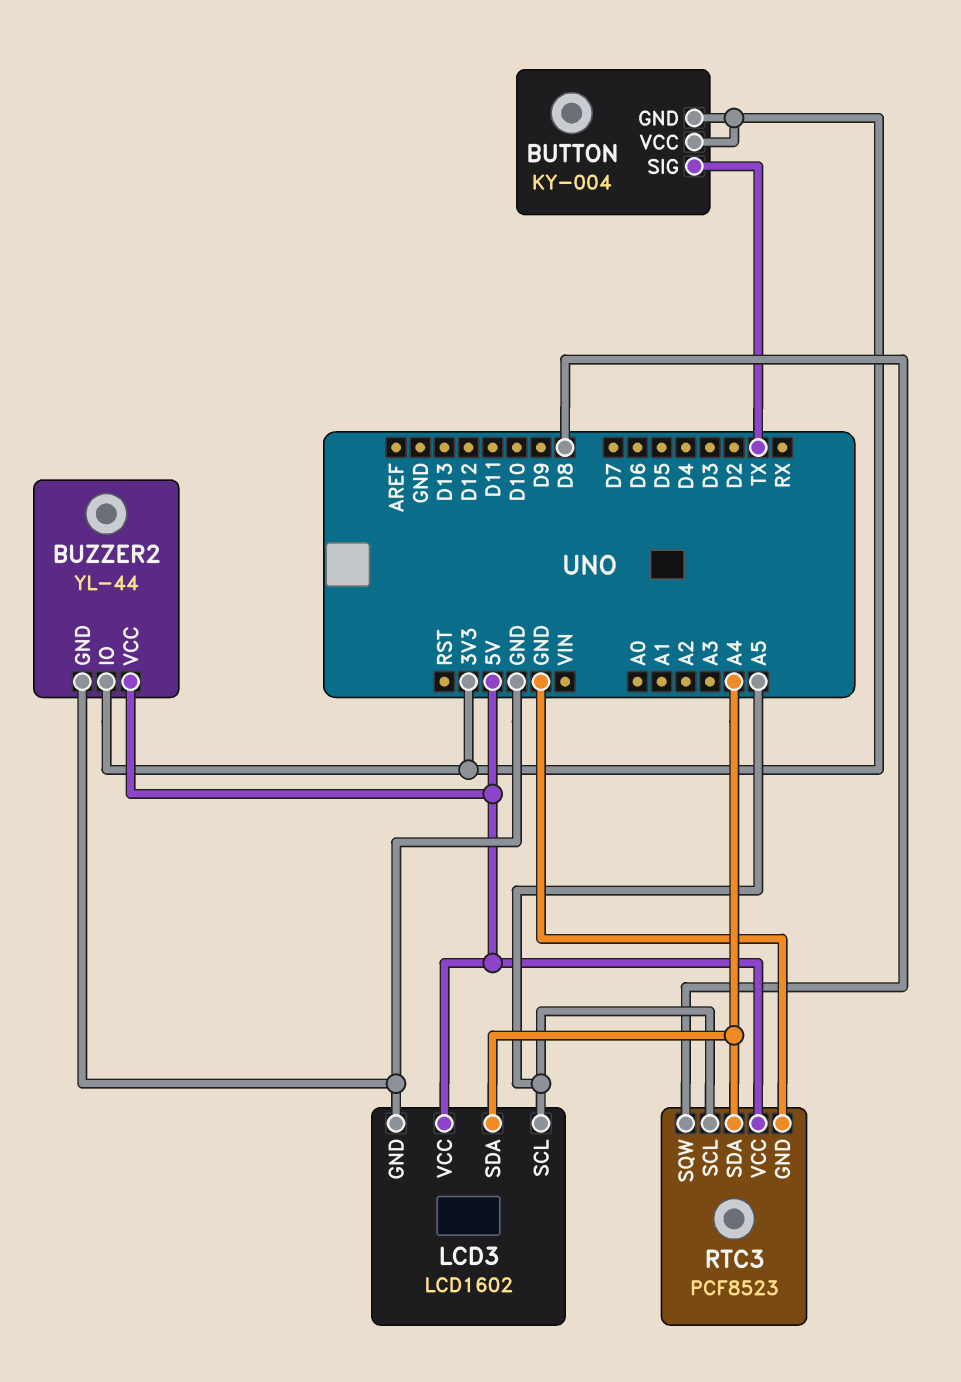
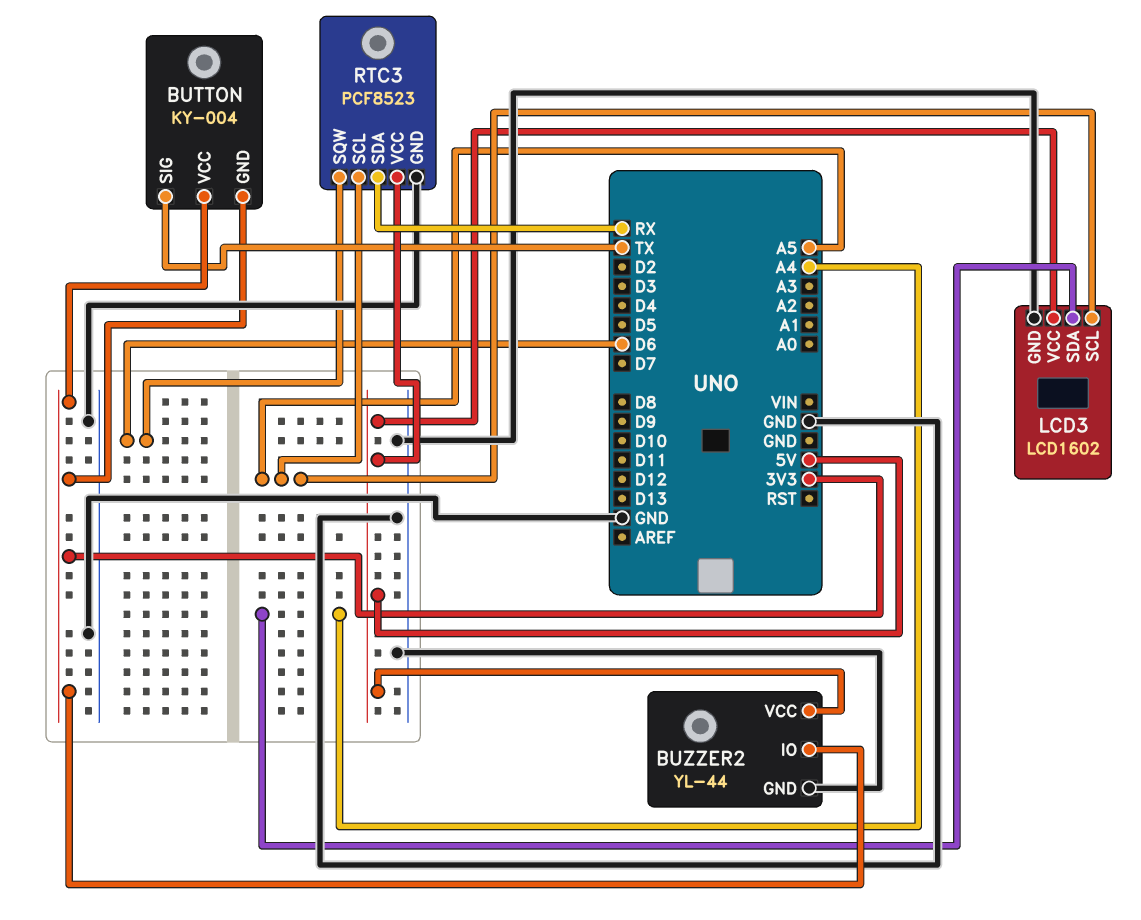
RTC3 pin SDA: A4 -> RX
RTC3 pin SQW: D8 -> D6

